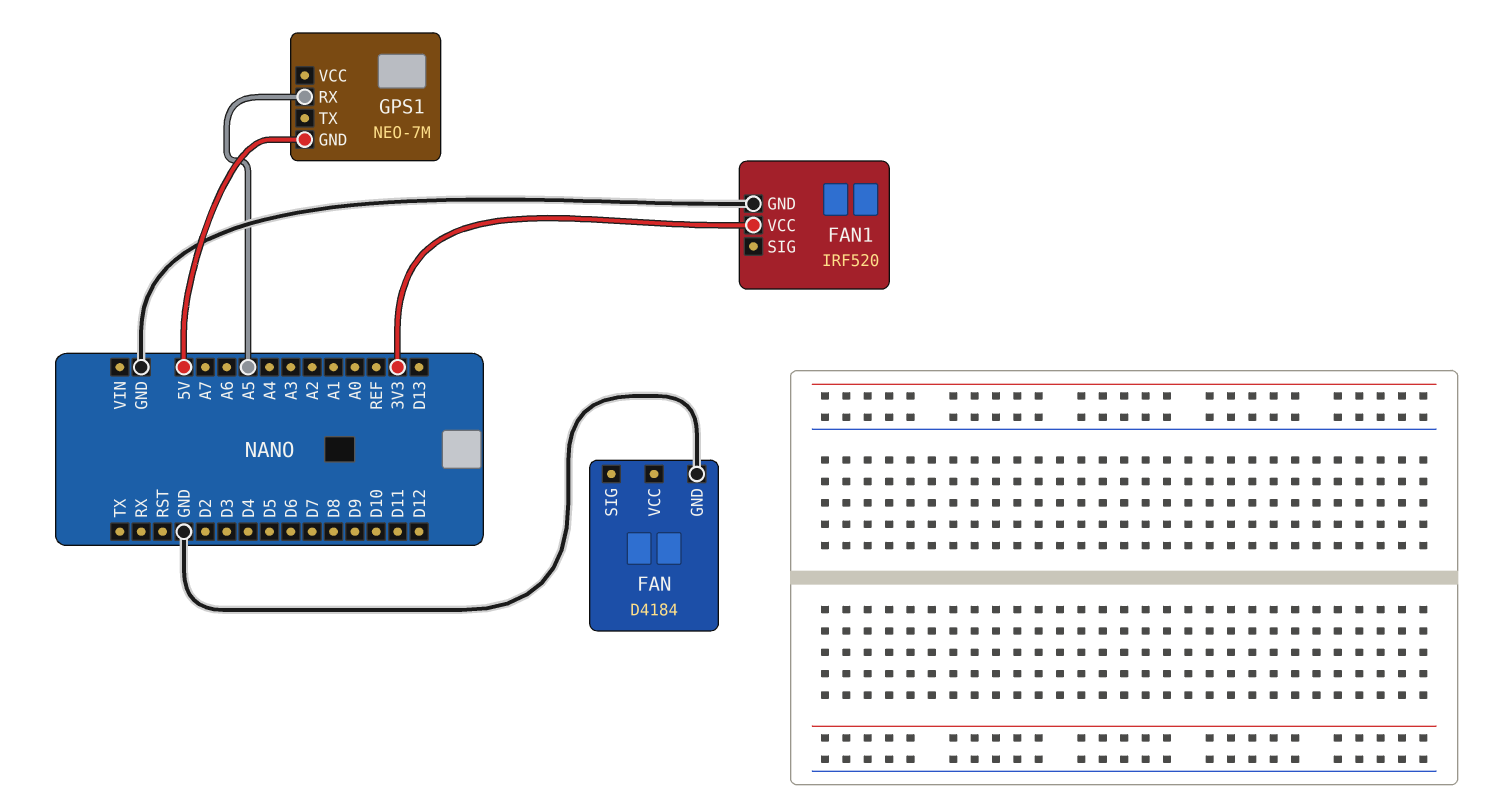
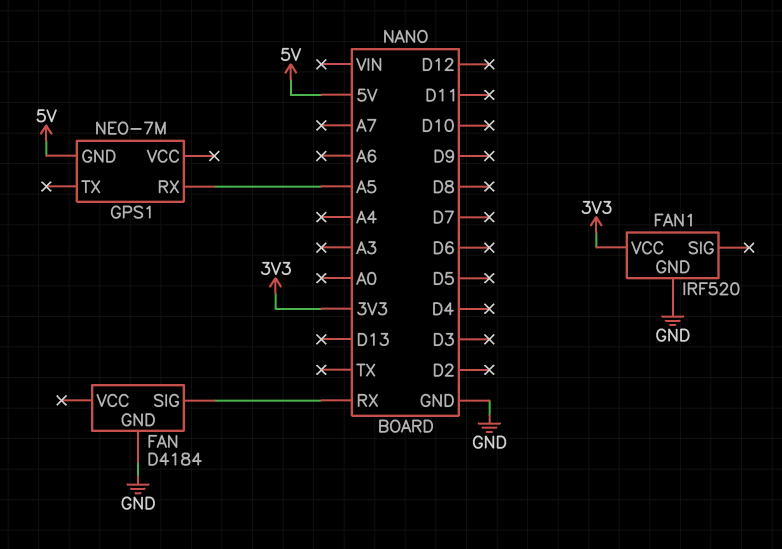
FAN pin SIG: none -> RX

